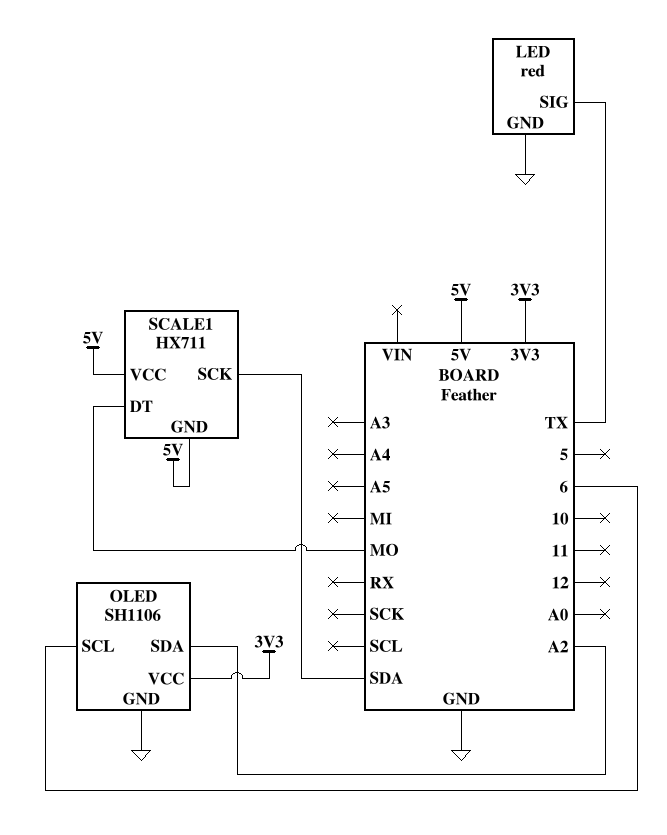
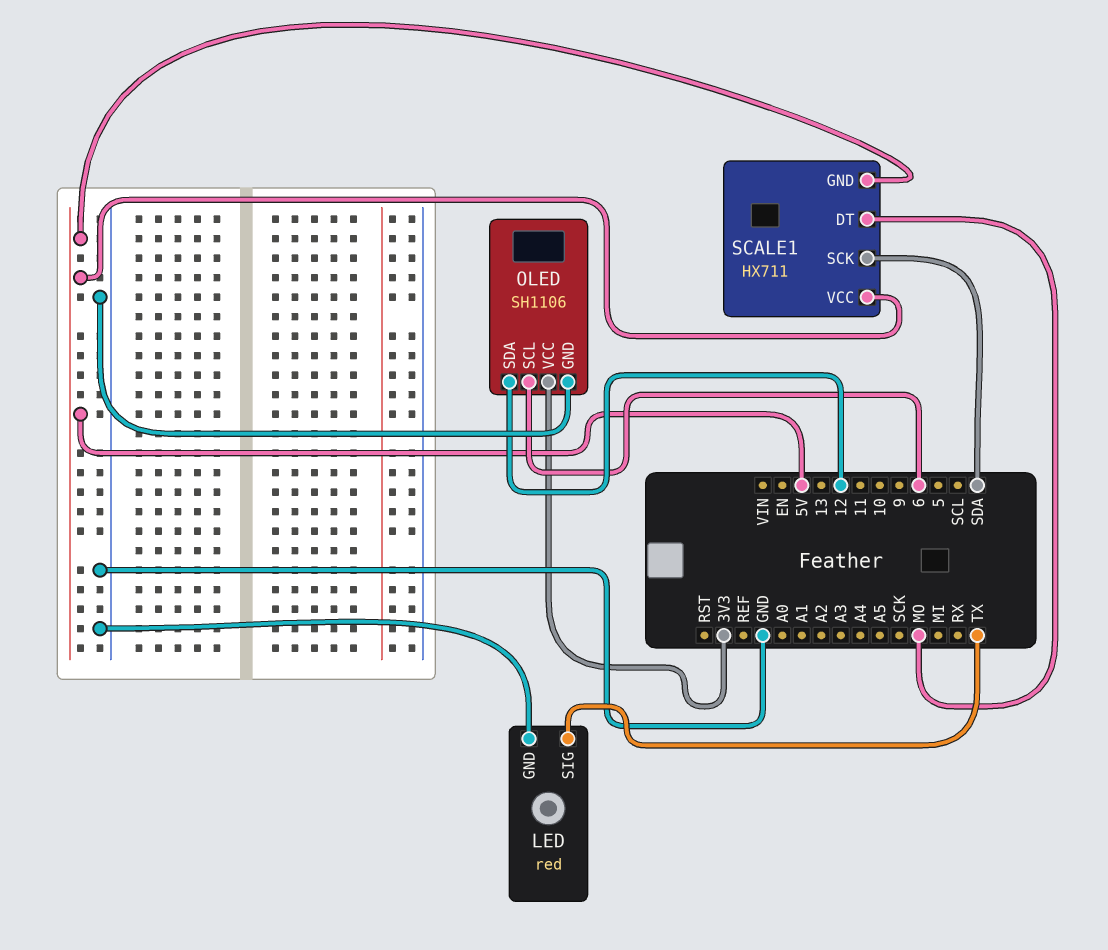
OLED pin SDA: A2 -> 12

